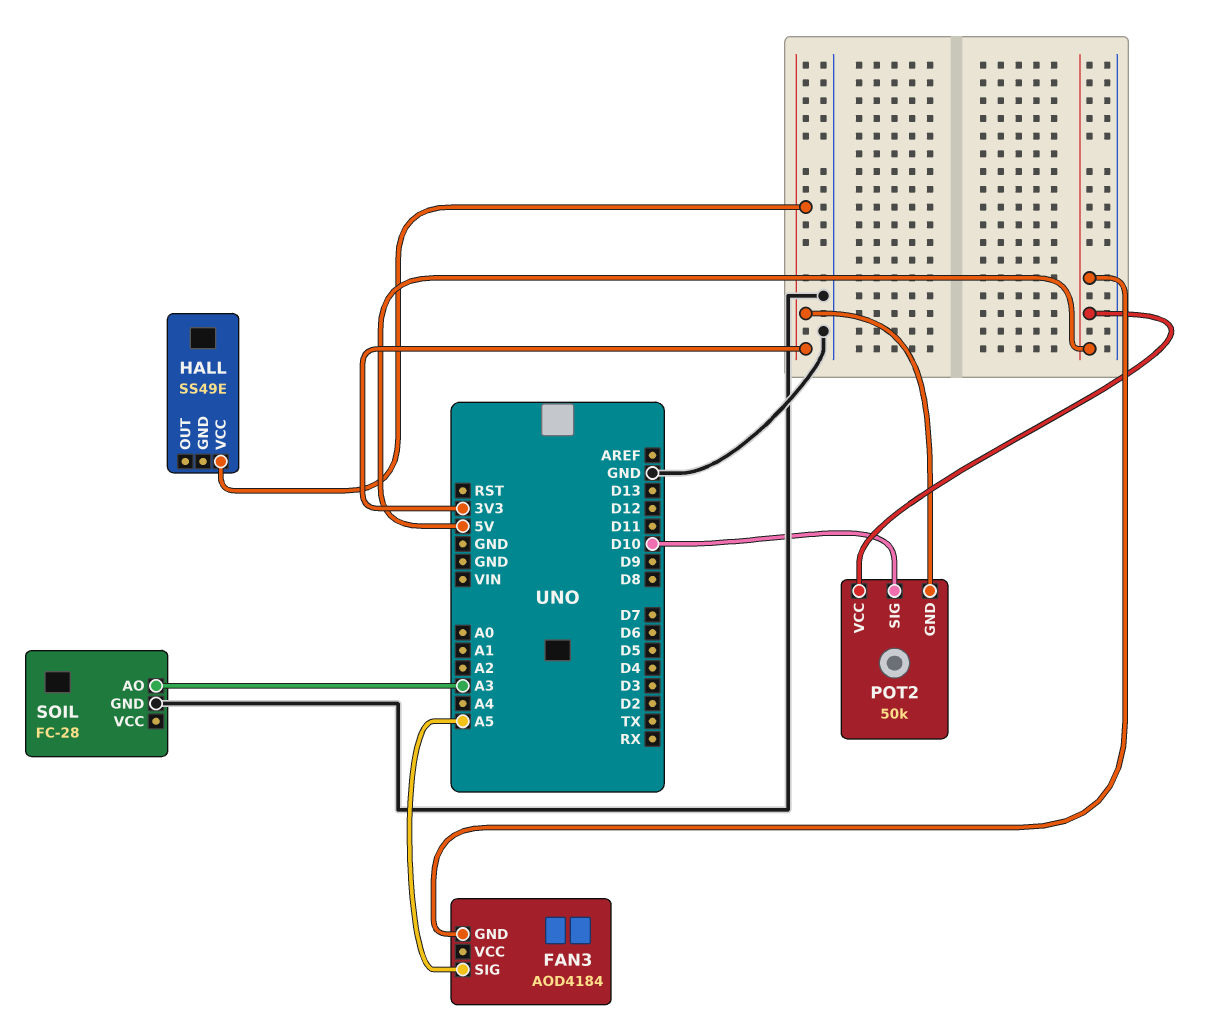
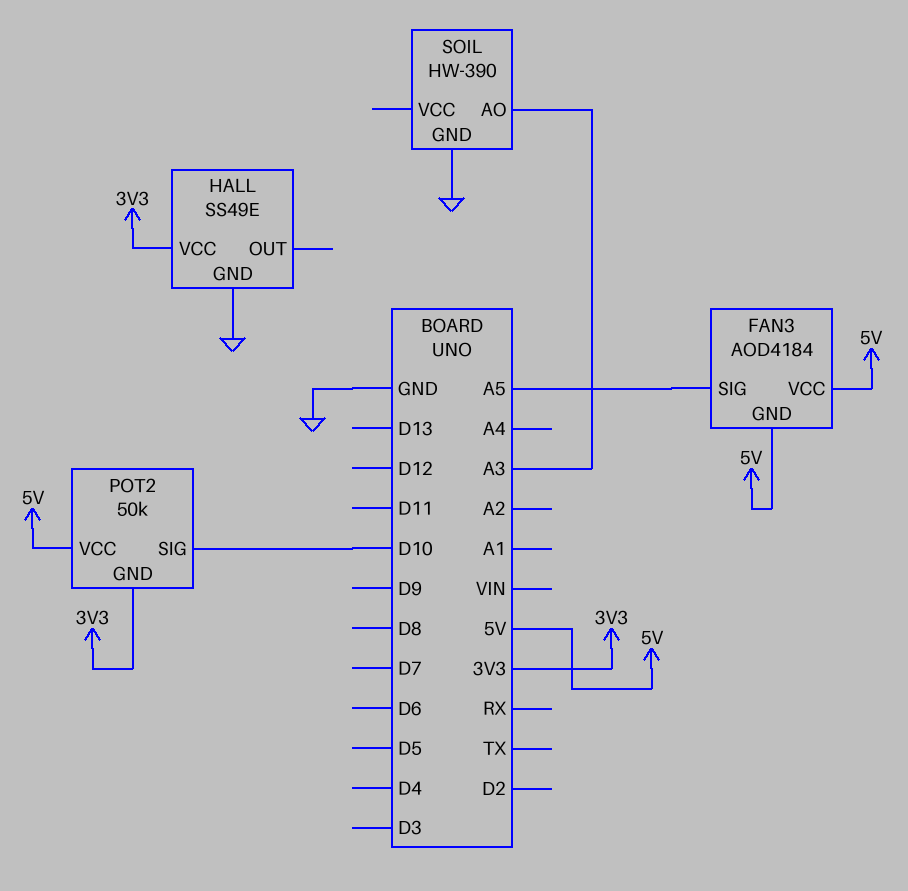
FAN3 pin VCC: none -> 5V
HALL pin GND: none -> GND
SOIL: FC-28 -> HW-390

